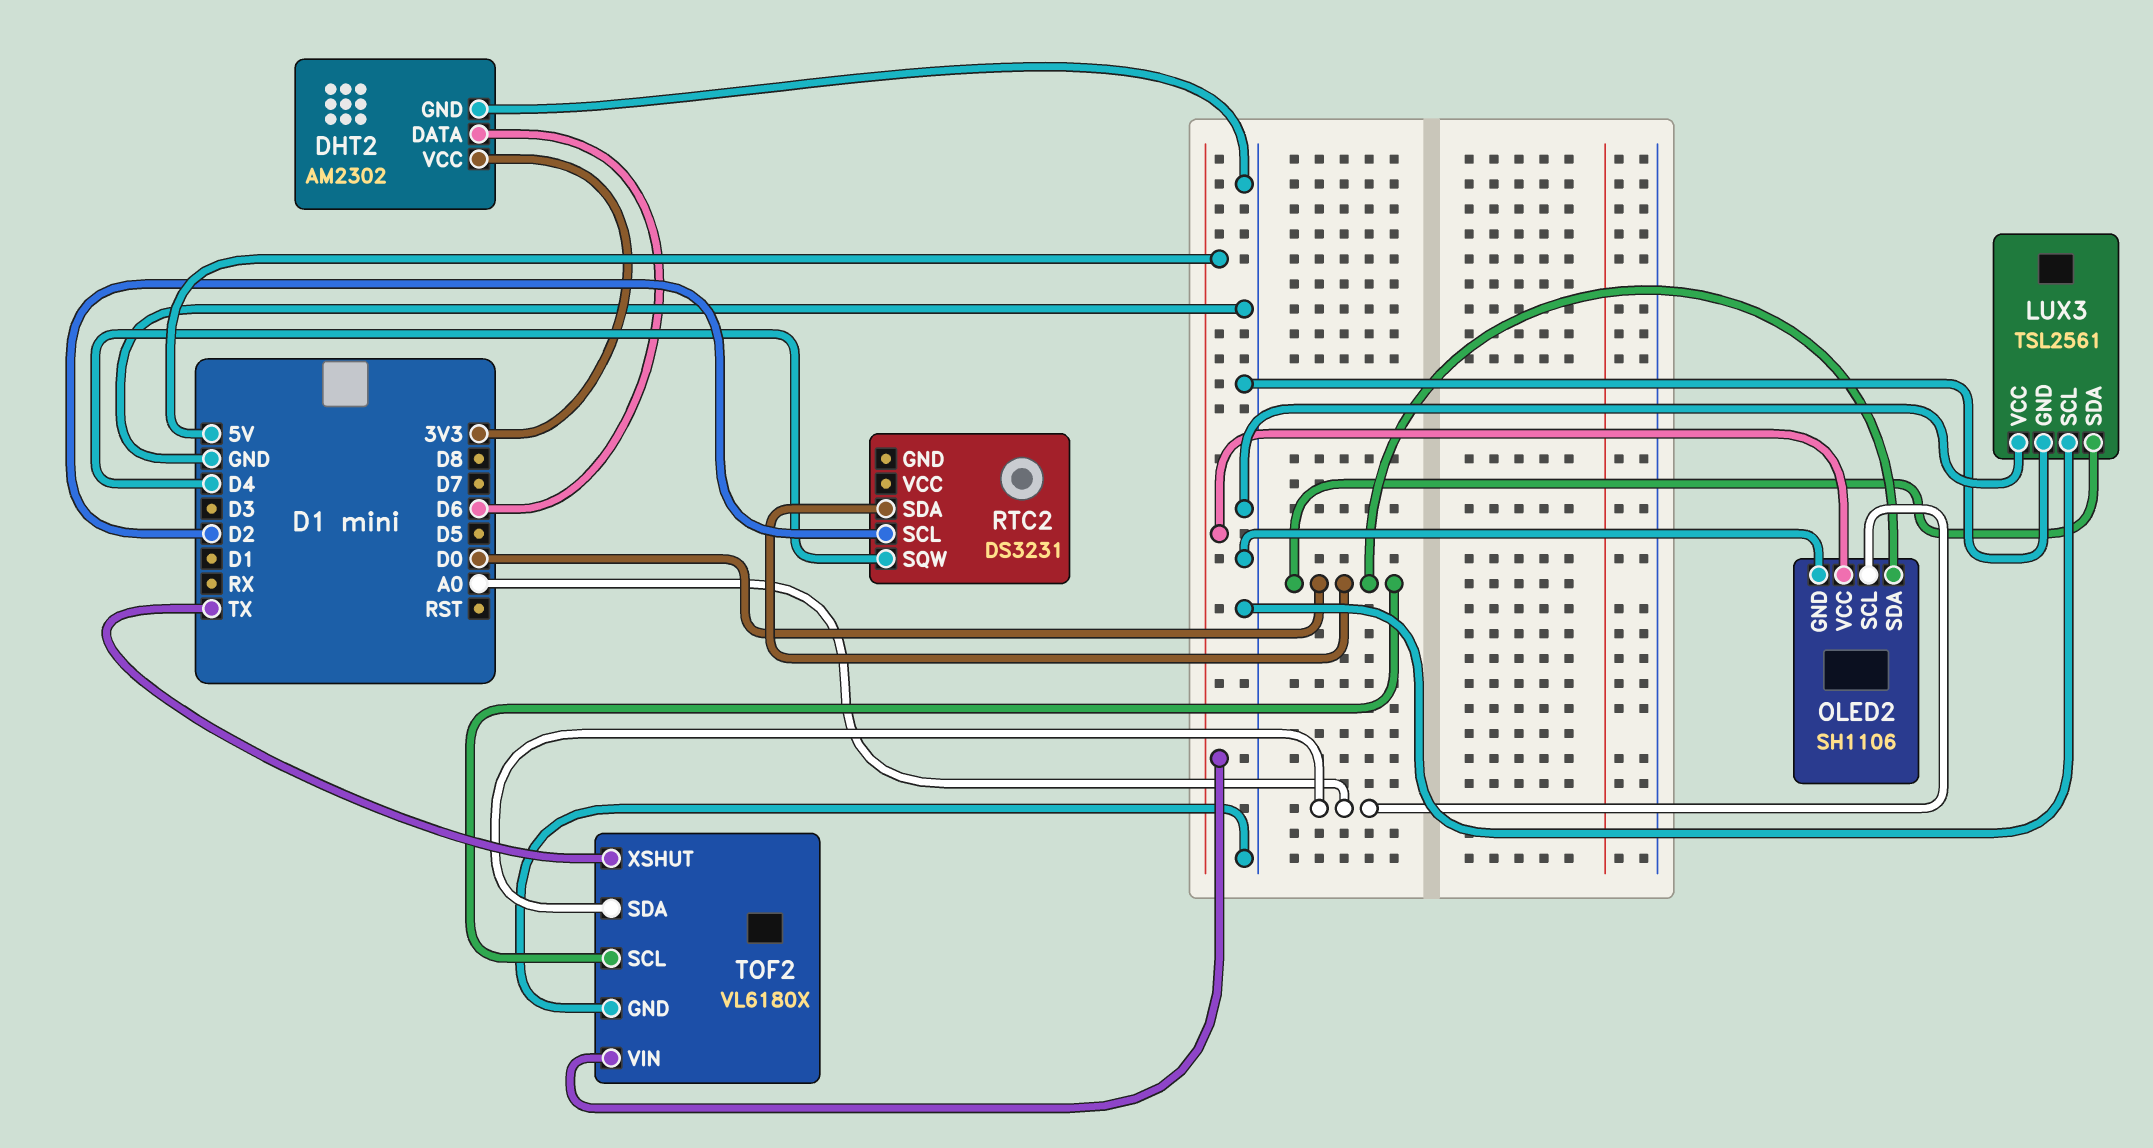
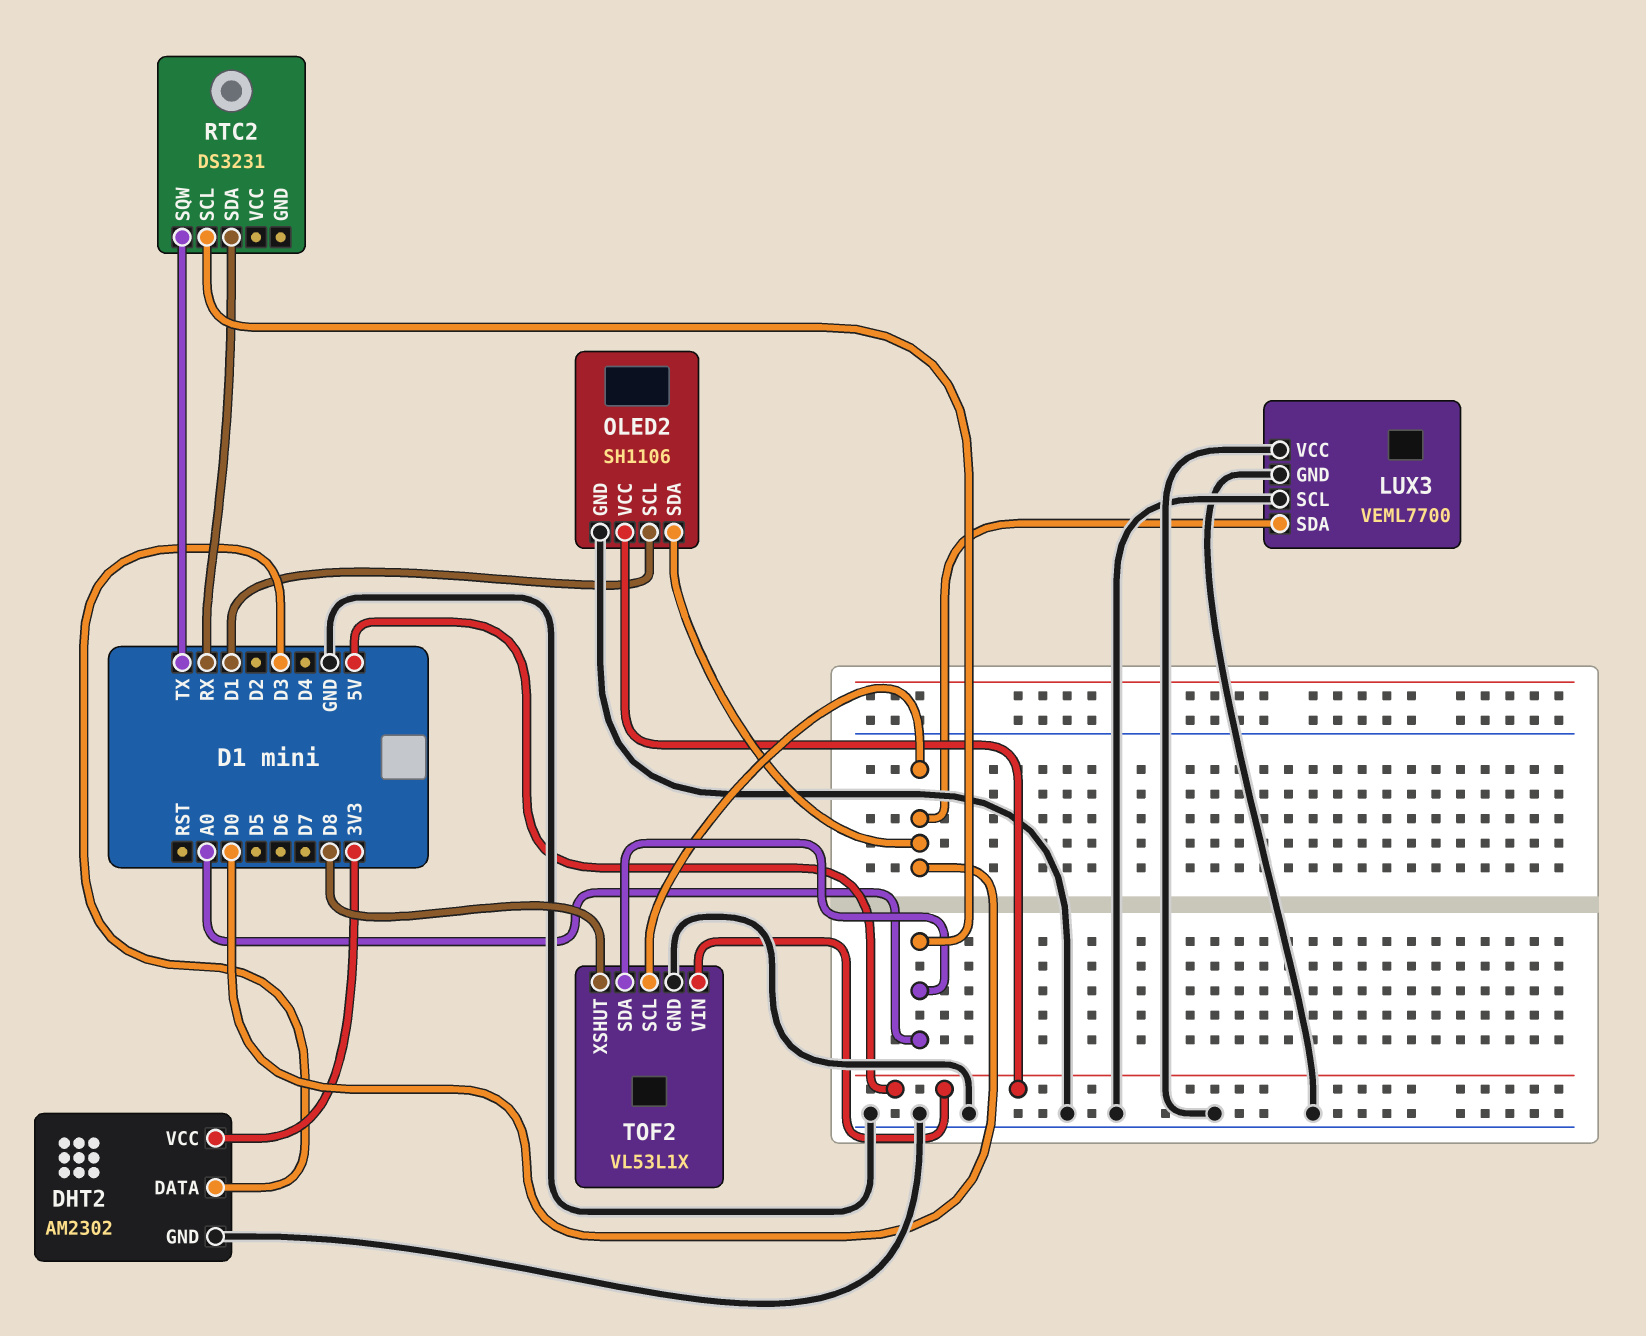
DHT2 pin DATA: D6 -> D3
LUX3: TSL2561 -> VEML7700
OLED2 pin SCL: A0 -> D1
RTC2 pin SCL: D2 -> A0
RTC2 pin SDA: D0 -> RX
RTC2 pin SQW: D4 -> TX
TOF2: VL6180X -> VL53L1X
TOF2 pin XSHUT: TX -> D8

